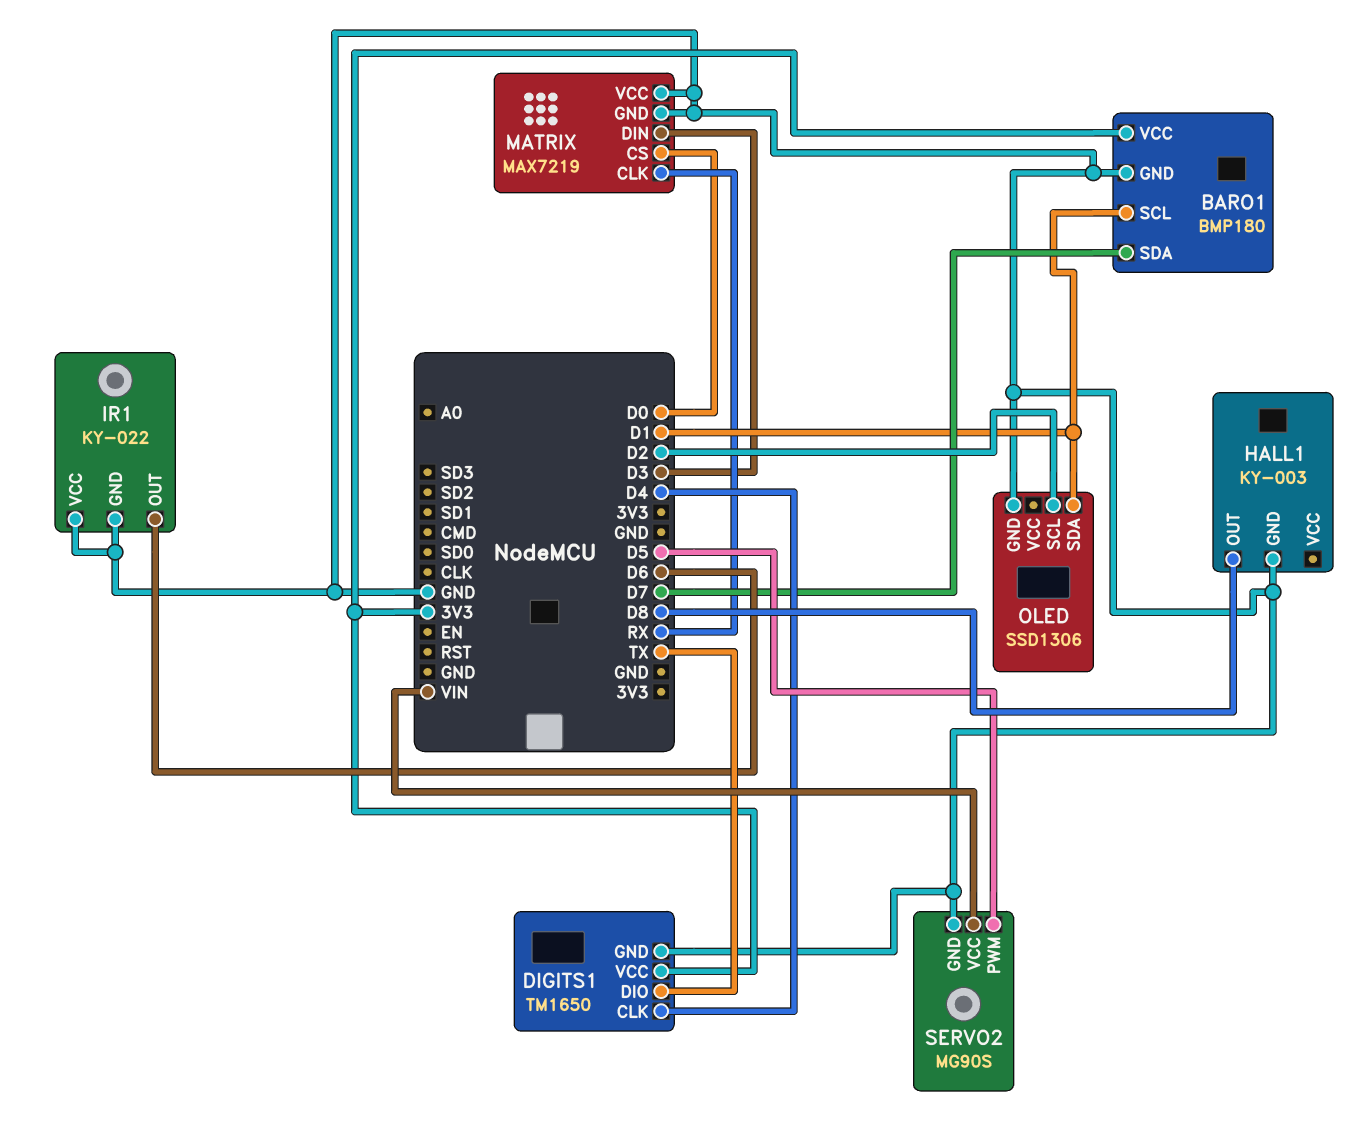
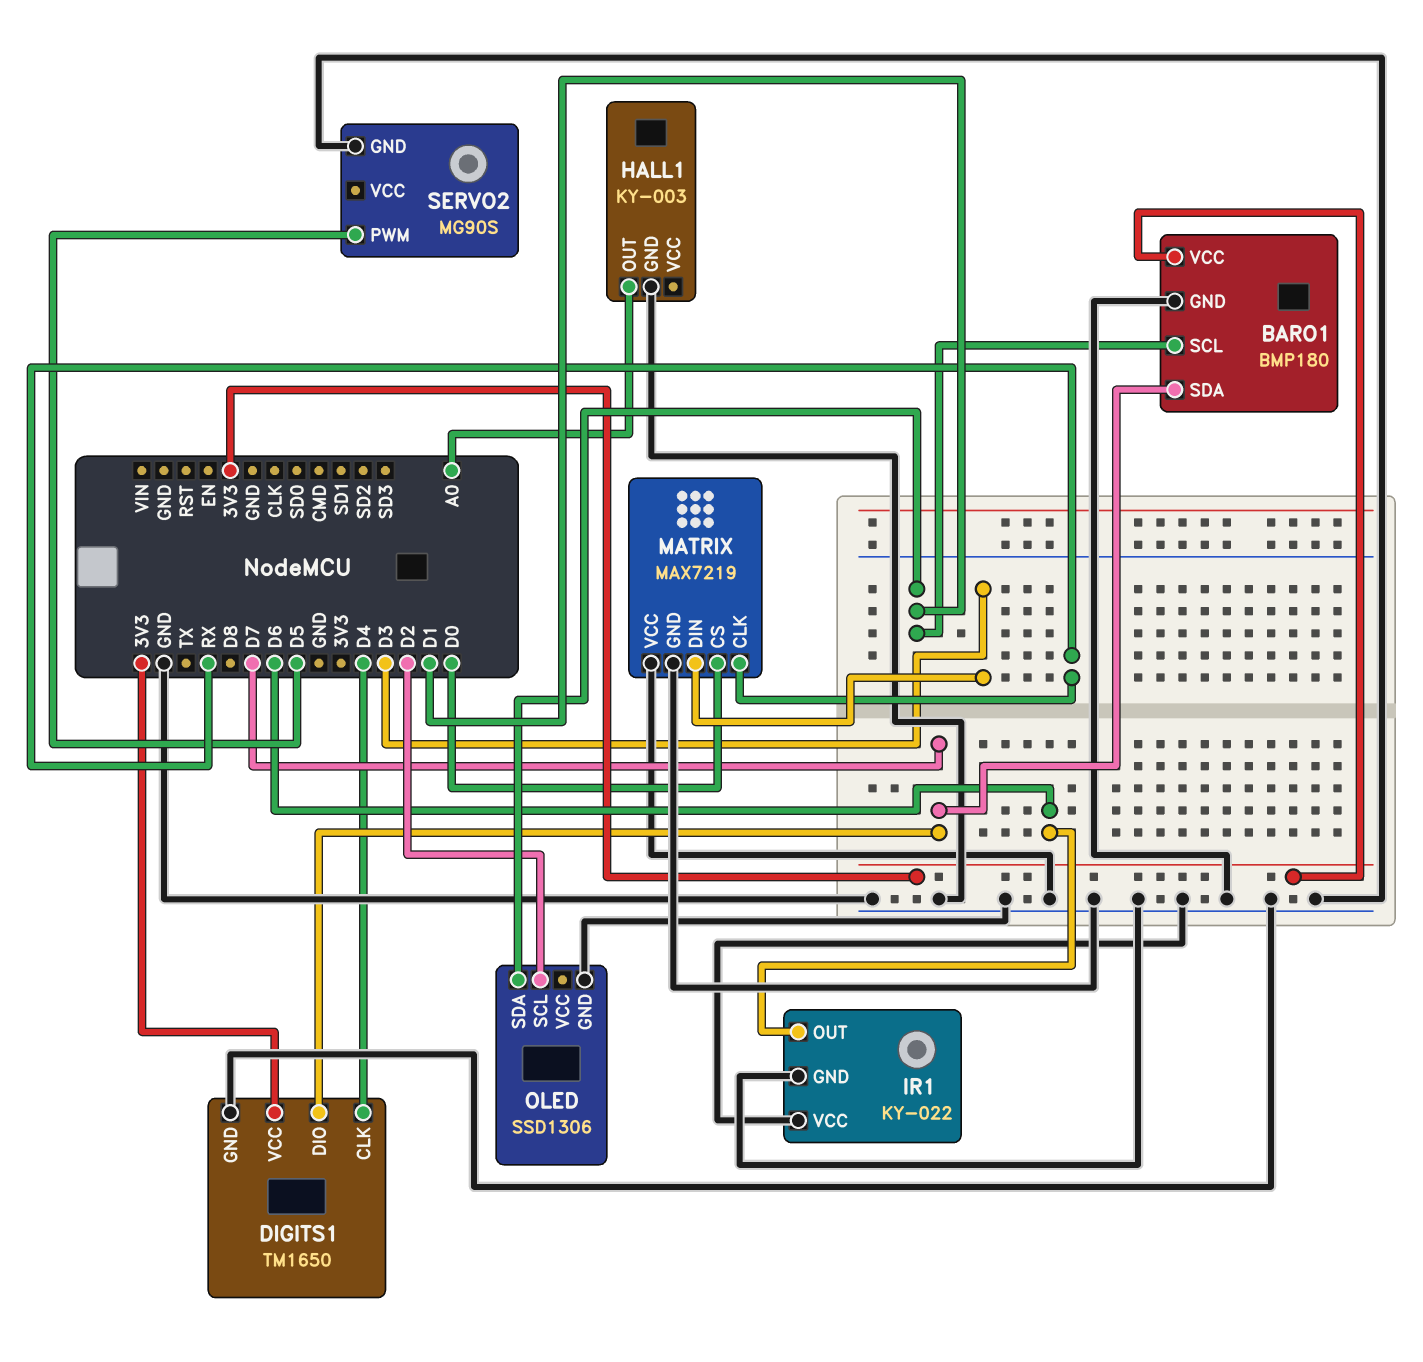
DIGITS1 pin DIO: TX -> D7
HALL1 pin OUT: D8 -> A0
SERVO2 pin VCC: VIN -> none

